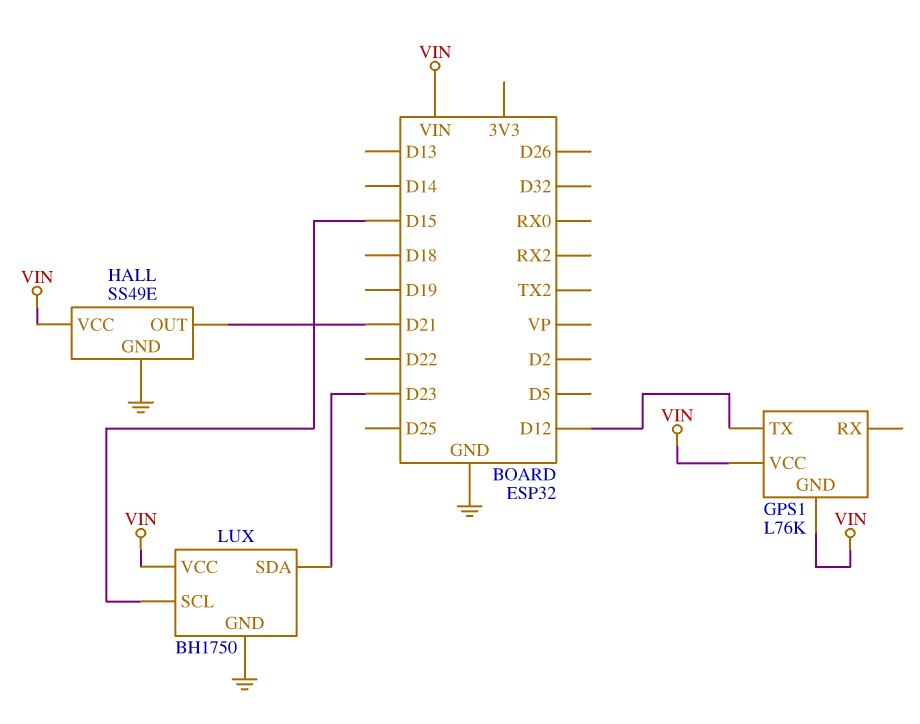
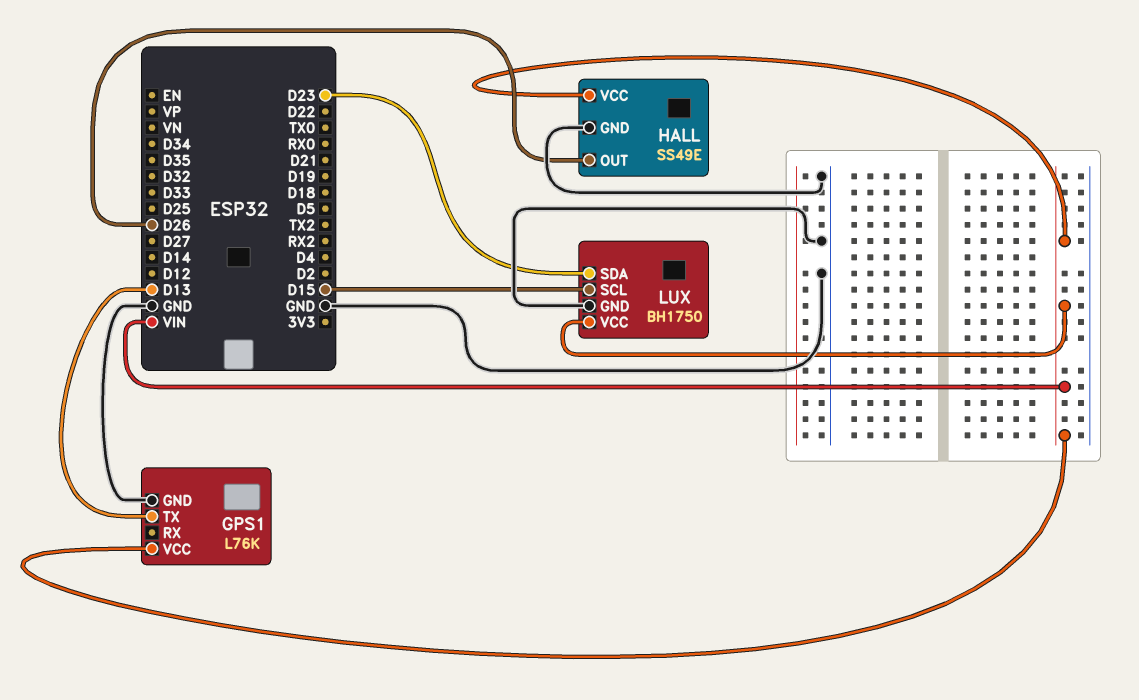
GPS1 pin GND: VIN -> GND
GPS1 pin TX: D12 -> D13
HALL pin OUT: D21 -> D26

